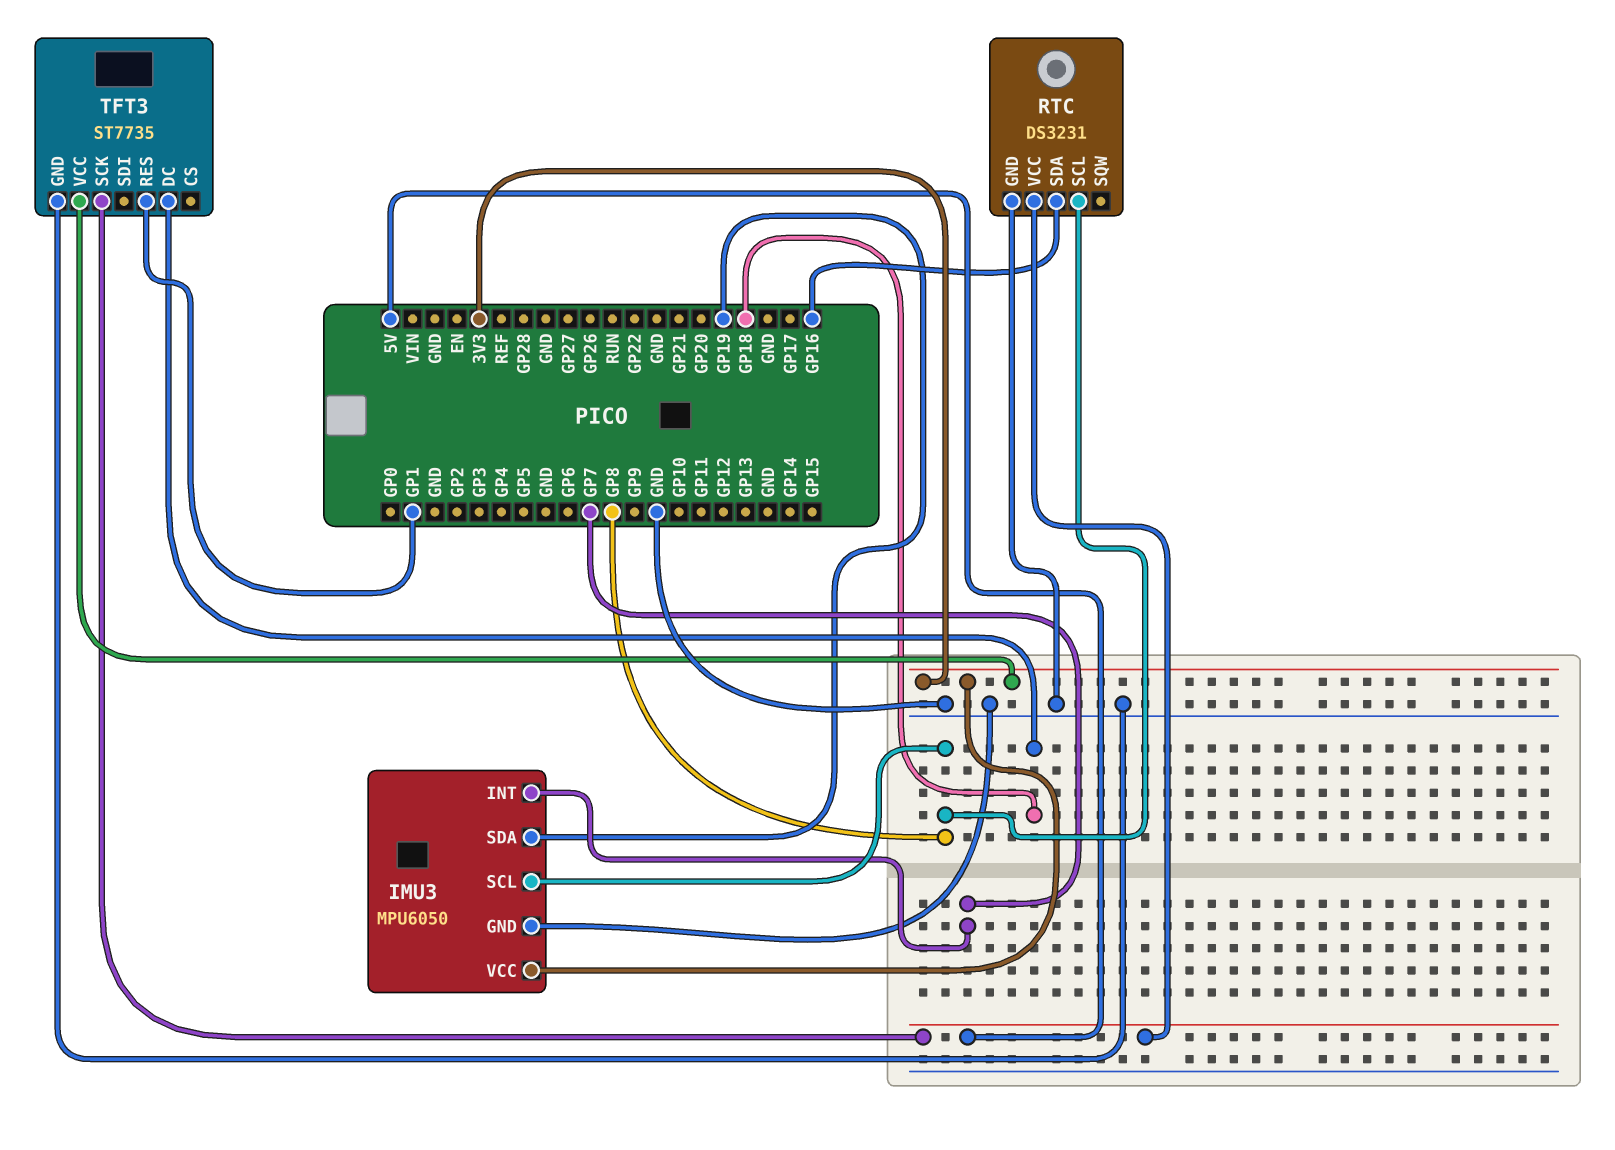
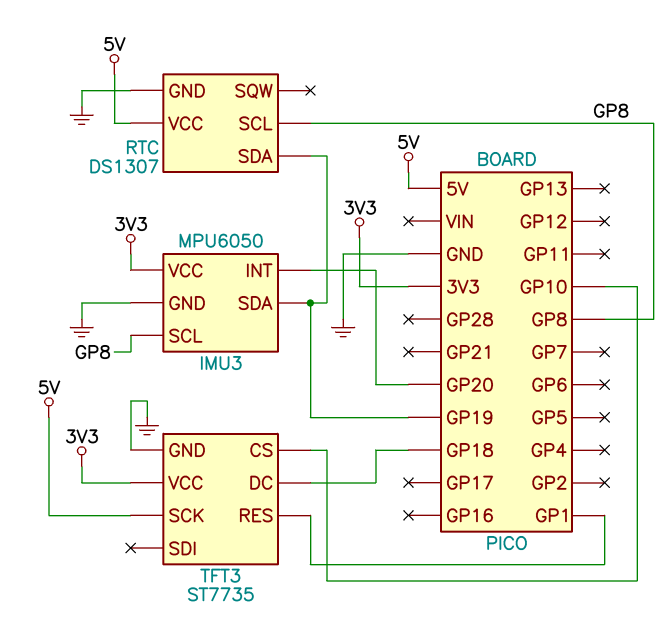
IMU3 pin INT: GP7 -> GP20
RTC: DS3231 -> DS1307
RTC pin SDA: GP16 -> GP19
TFT3 pin CS: none -> GP10

